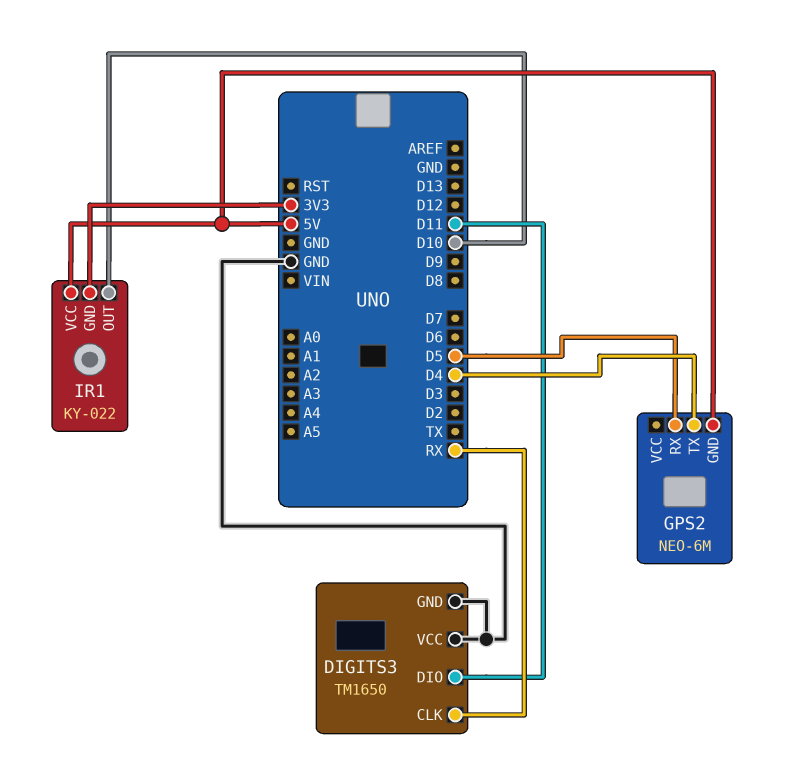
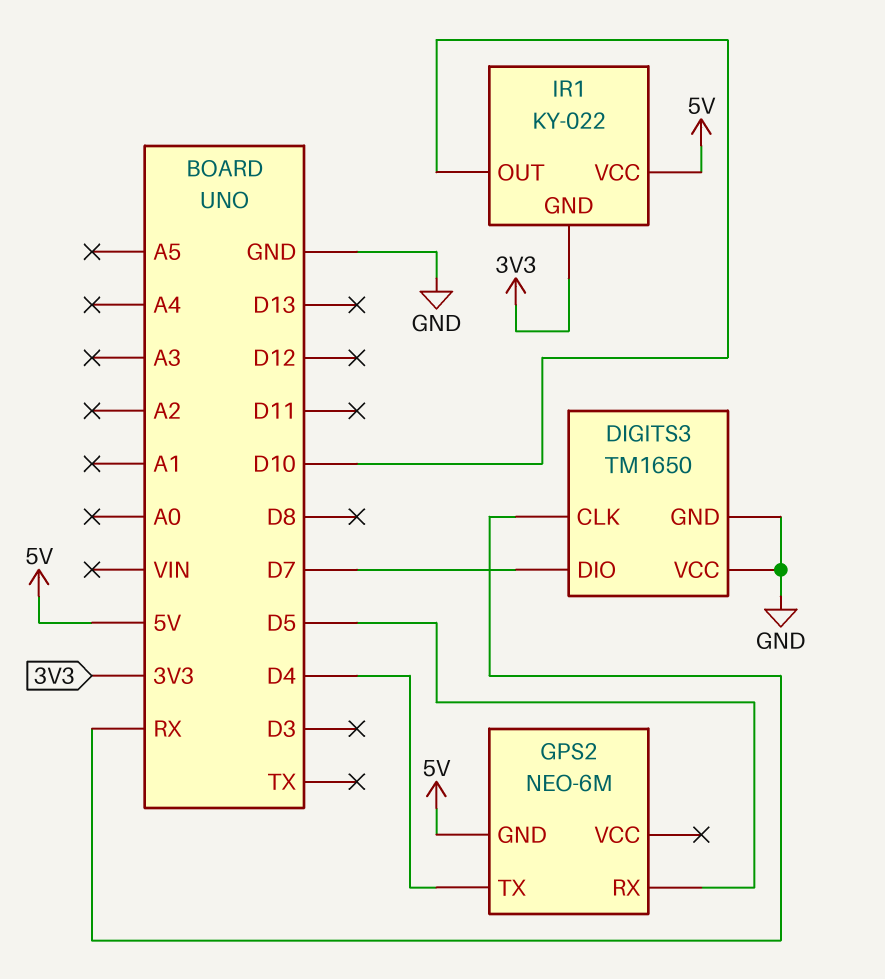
DIGITS3 pin DIO: D11 -> D7

